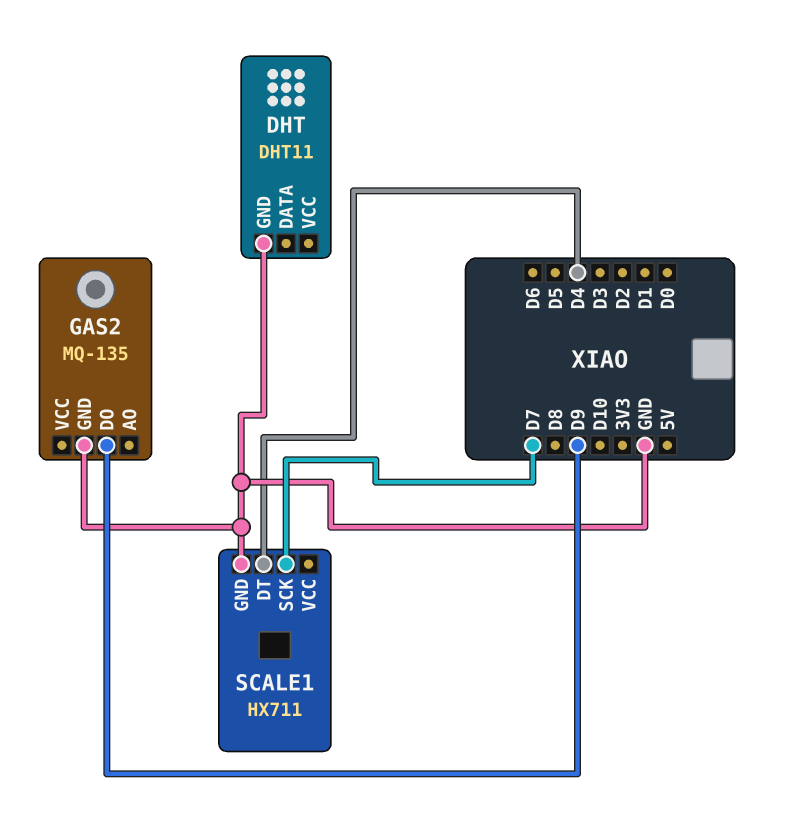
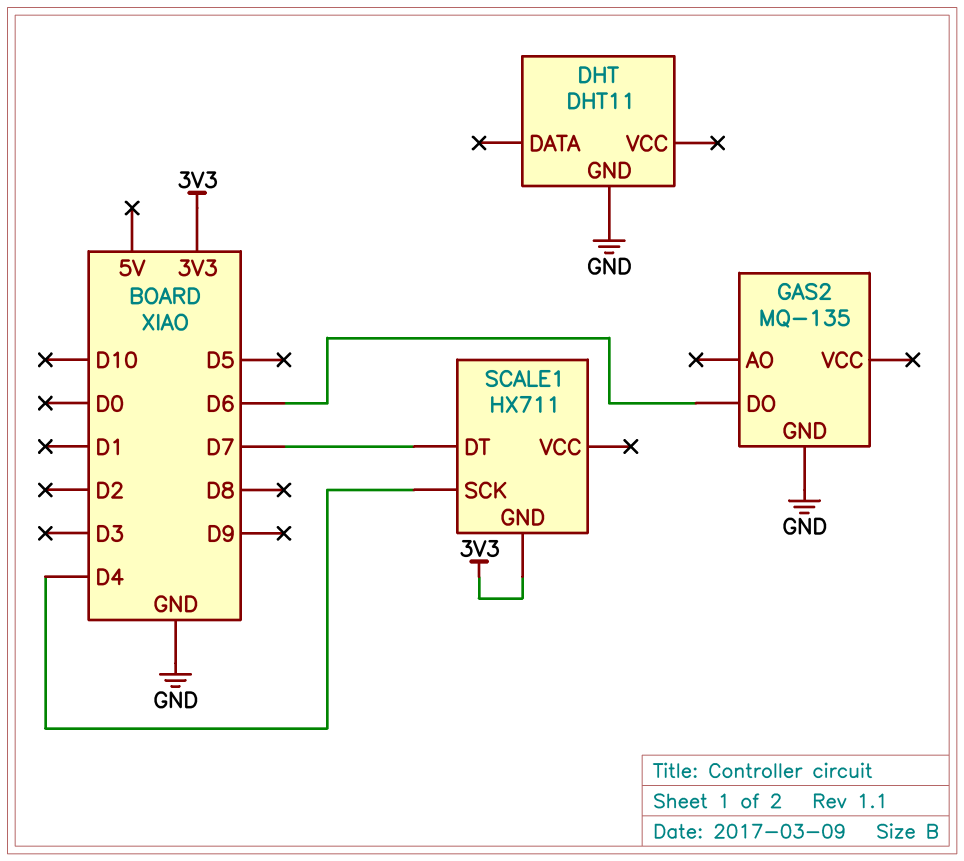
GAS2 pin DO: D9 -> D6
SCALE1 pin DT: D4 -> D7
SCALE1 pin GND: GND -> 3V3
SCALE1 pin SCK: D7 -> D4

